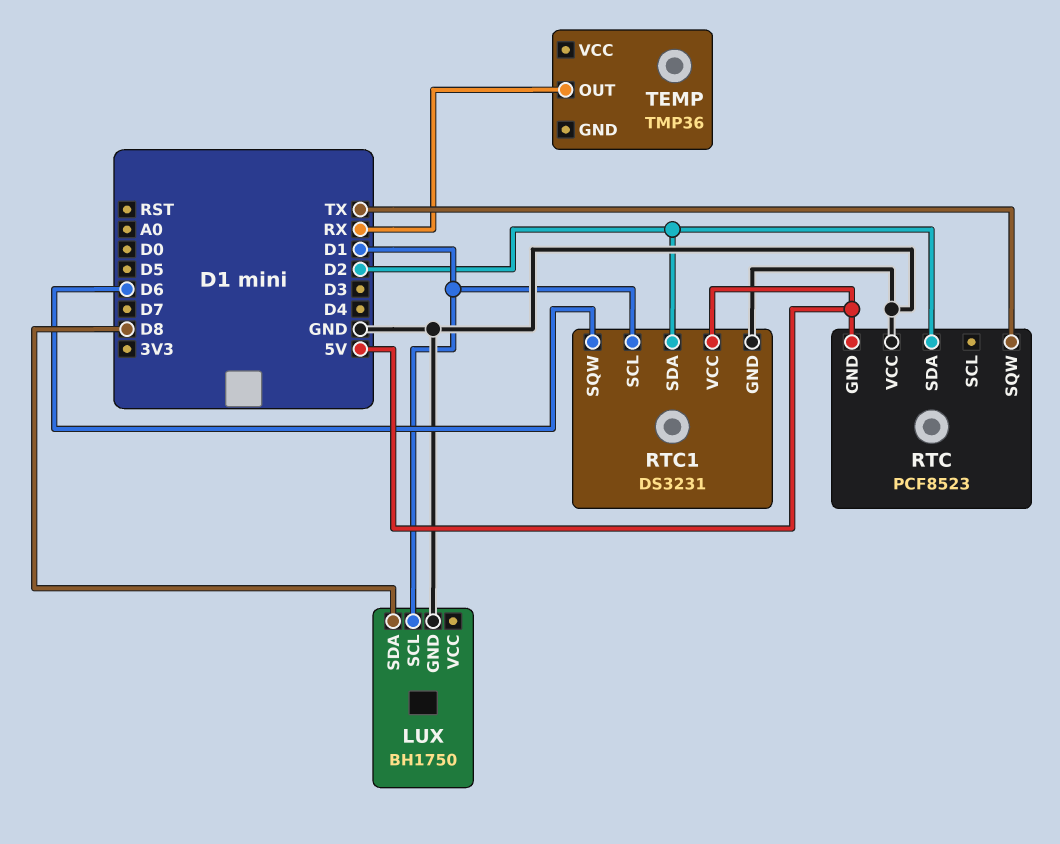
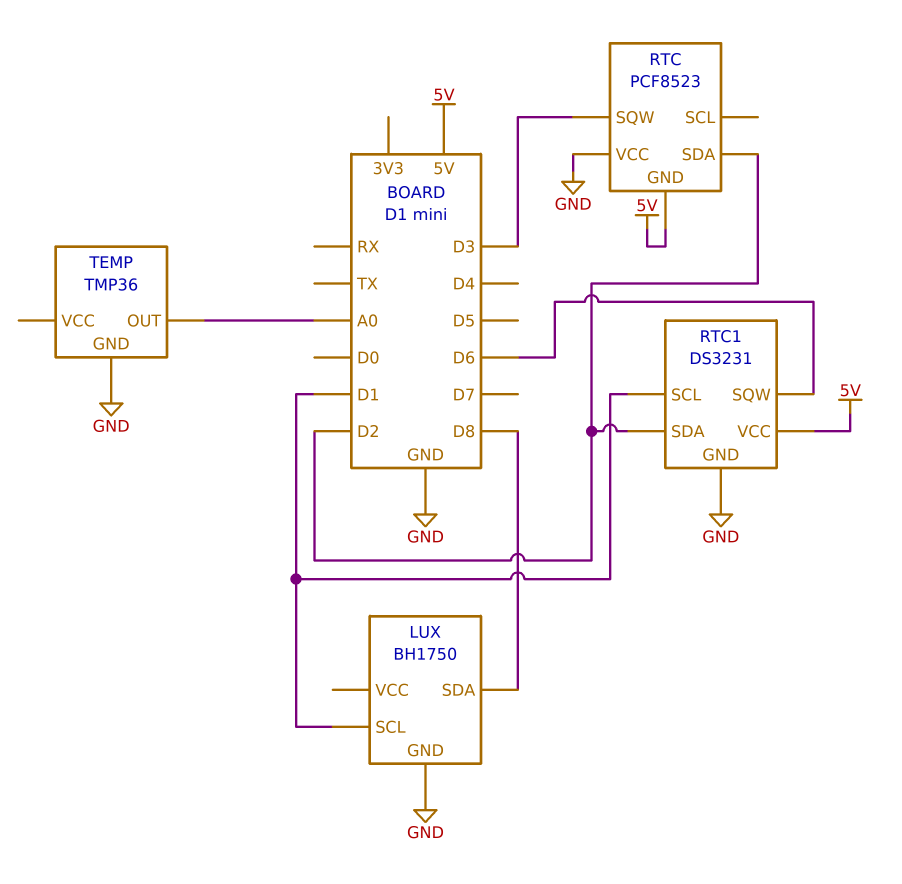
RTC pin SQW: TX -> D3
TEMP pin GND: none -> GND
TEMP pin OUT: RX -> A0

